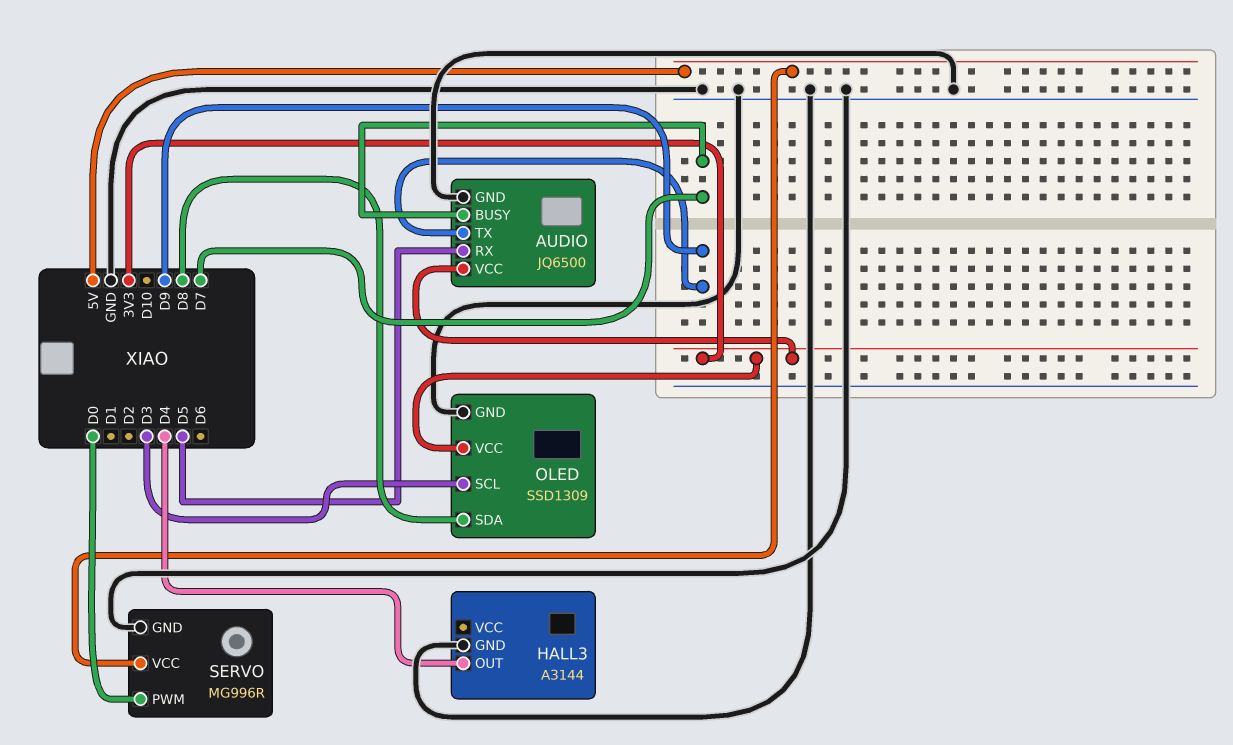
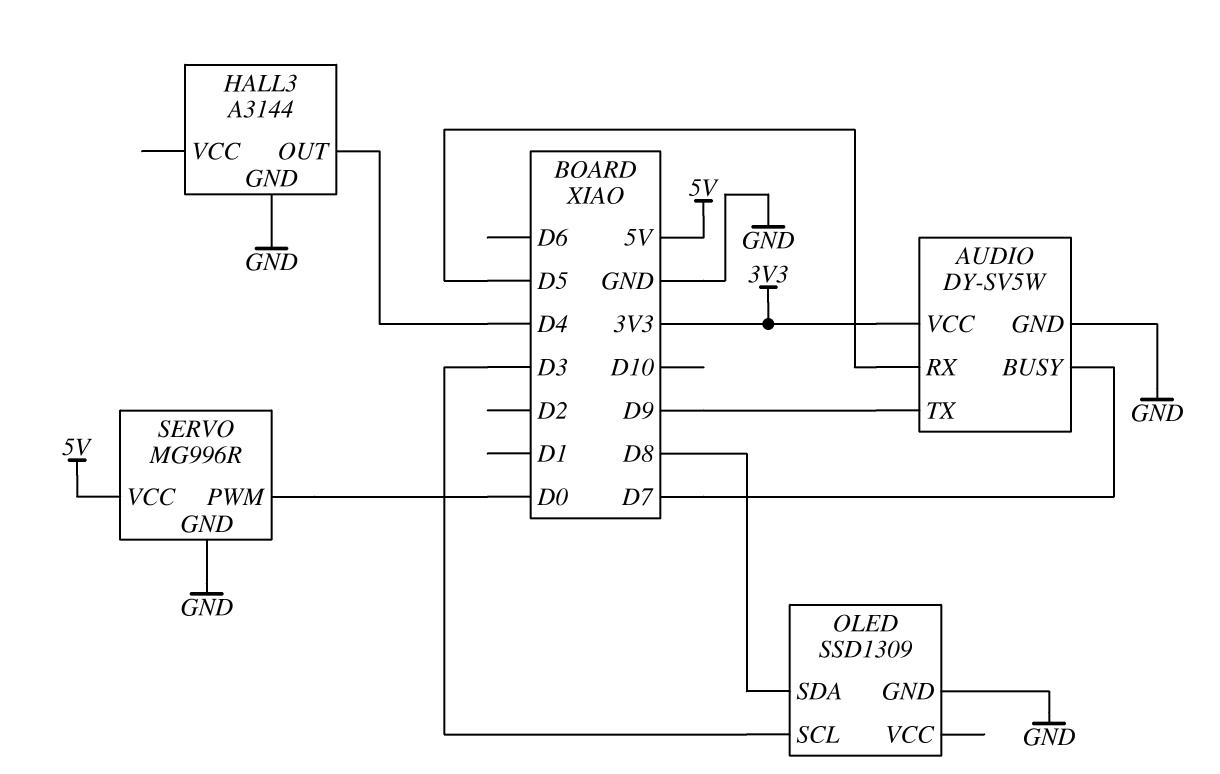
AUDIO: JQ6500 -> DY-SV5W
OLED pin VCC: 3V3 -> none

